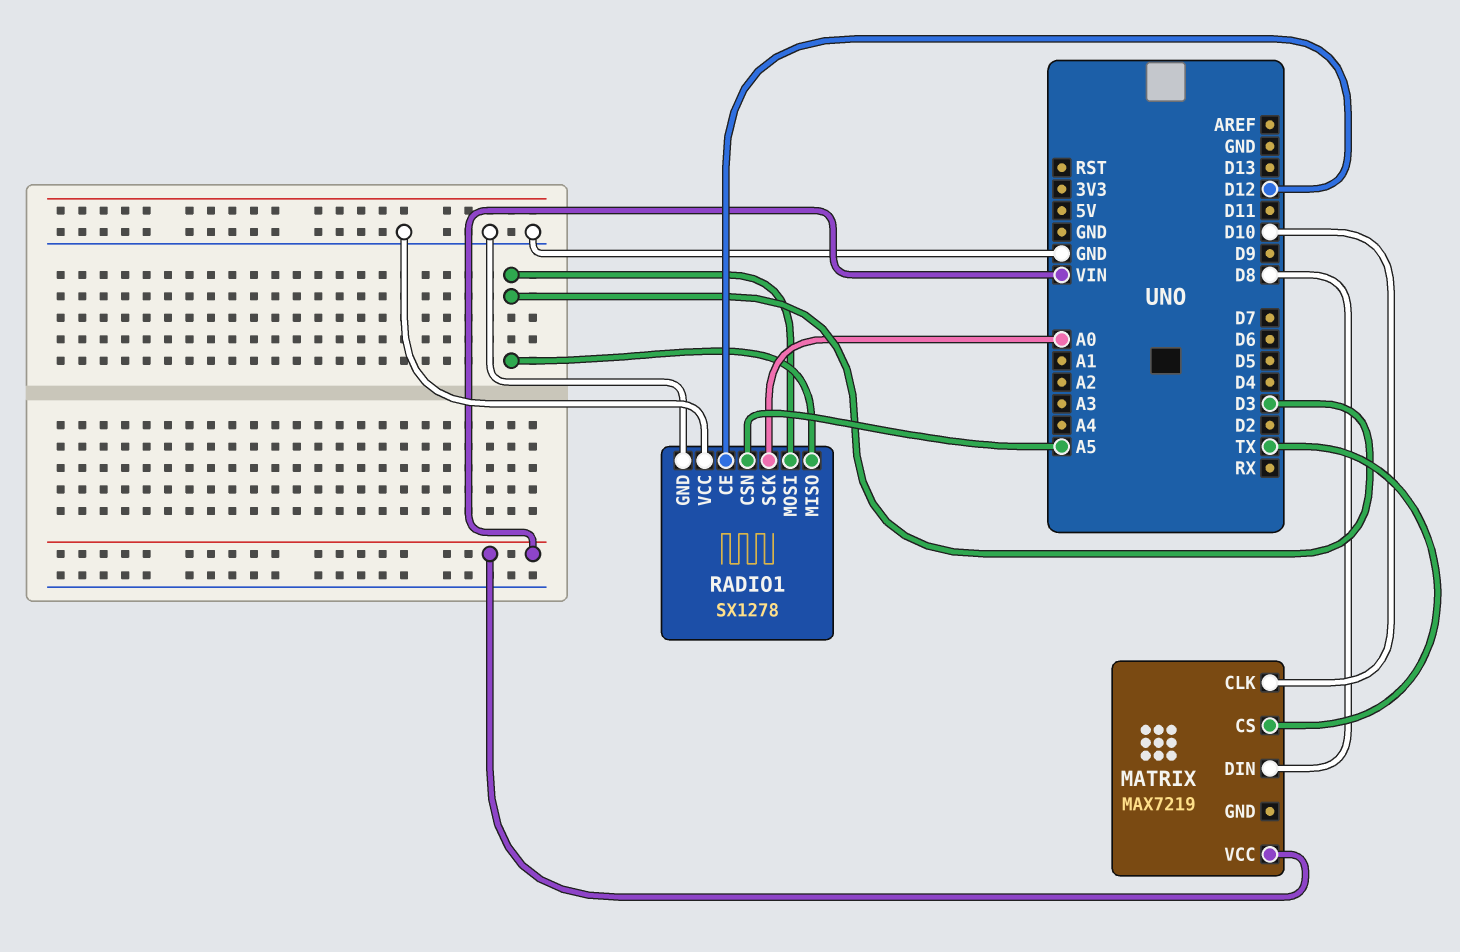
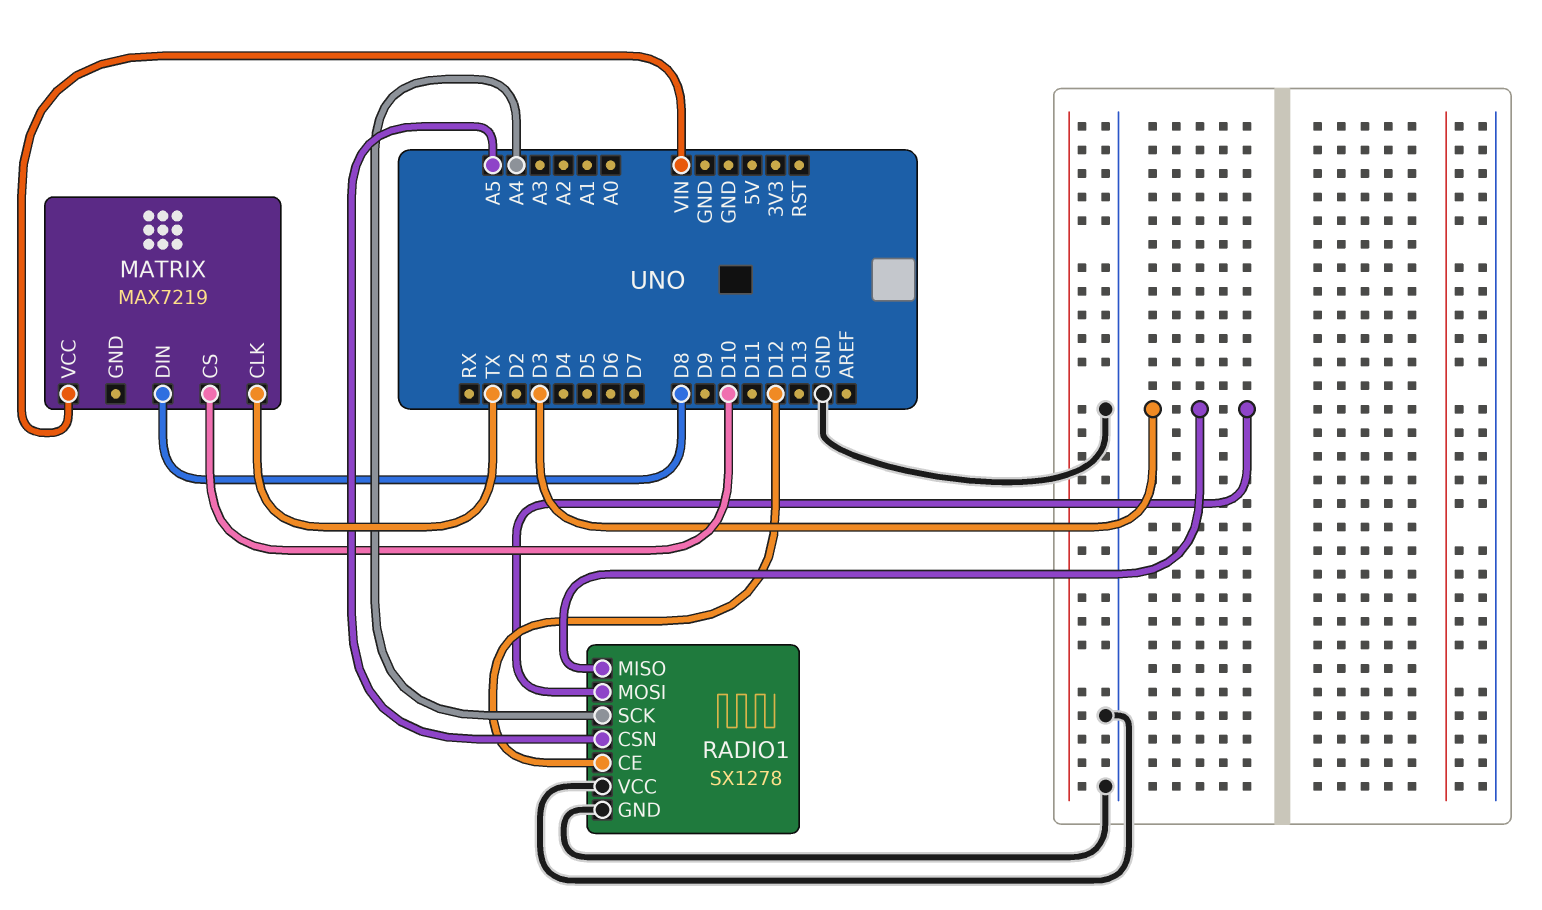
MATRIX pin CLK: D10 -> TX
MATRIX pin CS: TX -> D10
RADIO1 pin SCK: A0 -> A4

